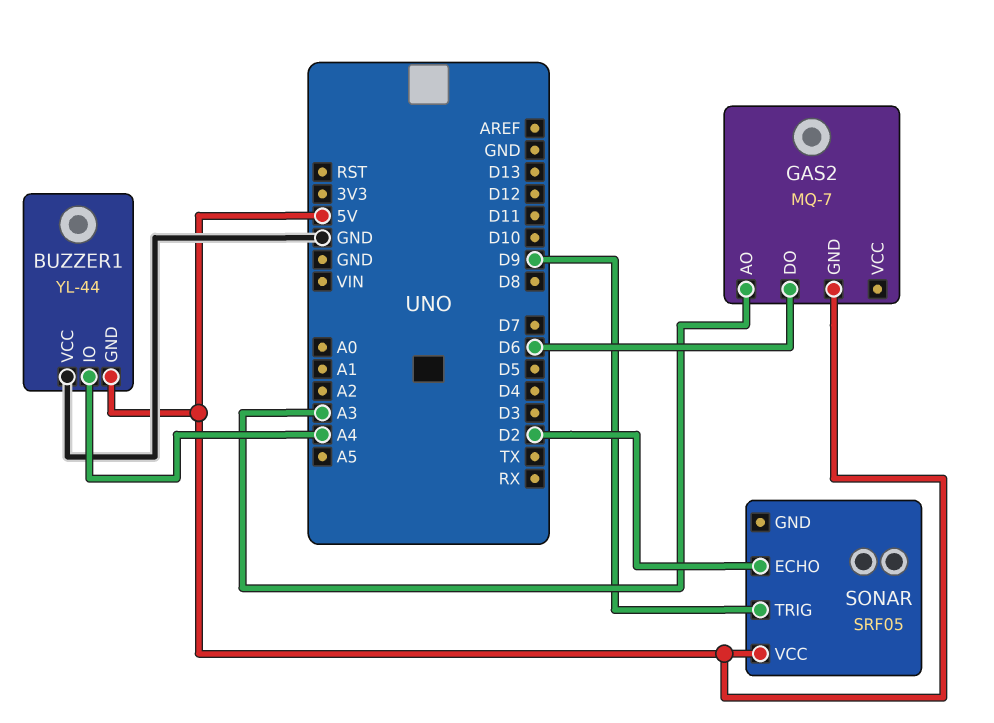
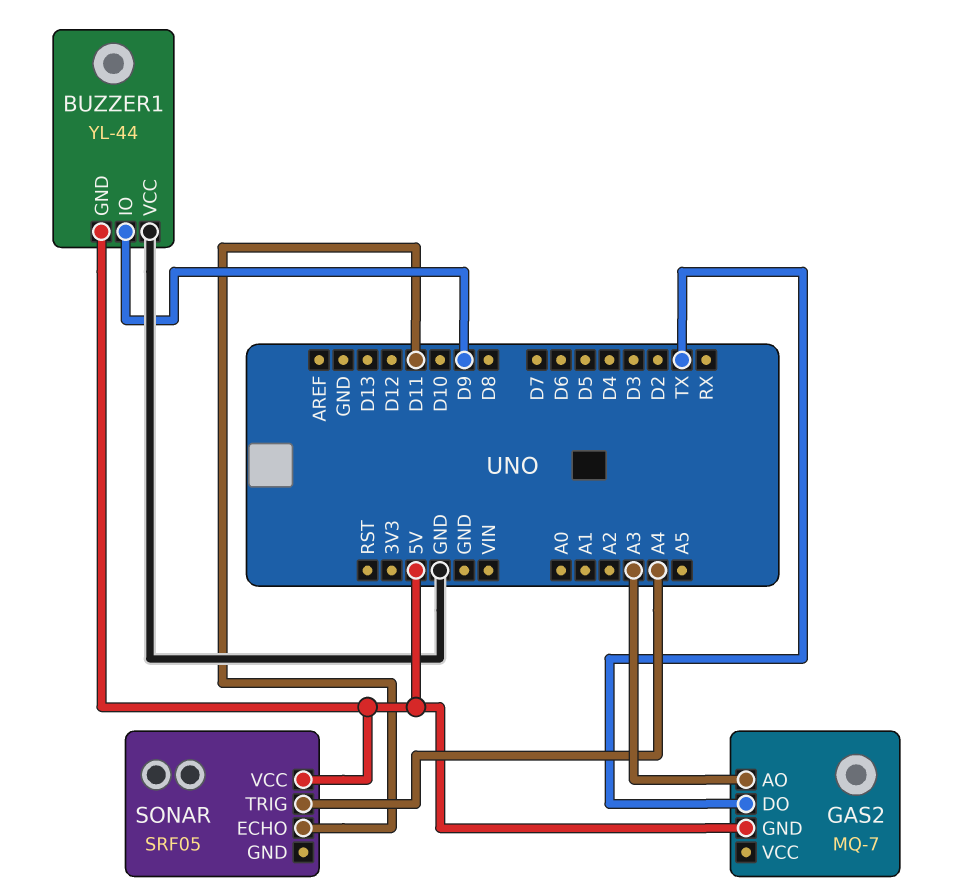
BUZZER1 pin IO: A4 -> D9
GAS2 pin DO: D6 -> TX
SONAR pin ECHO: D2 -> D11
SONAR pin TRIG: D9 -> A4

